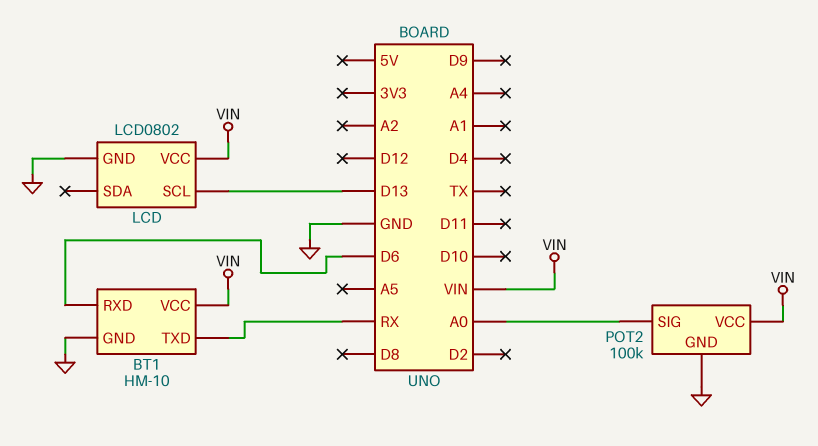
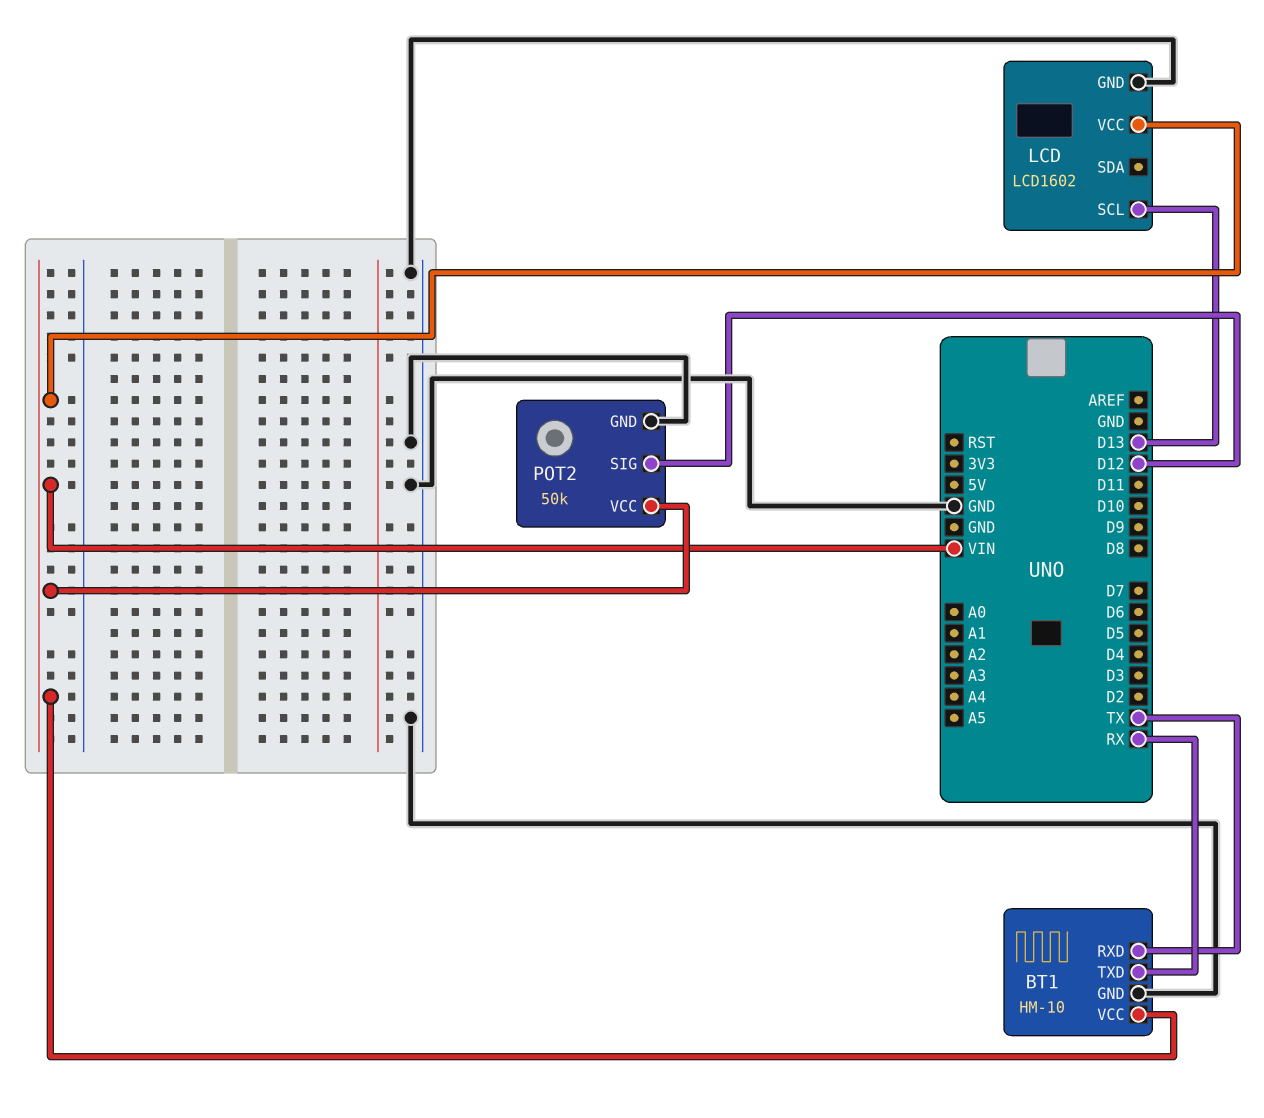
BT1 pin RXD: D6 -> TX
LCD: LCD0802 -> LCD1602
POT2: 100k -> 50k
POT2 pin SIG: A0 -> D12

